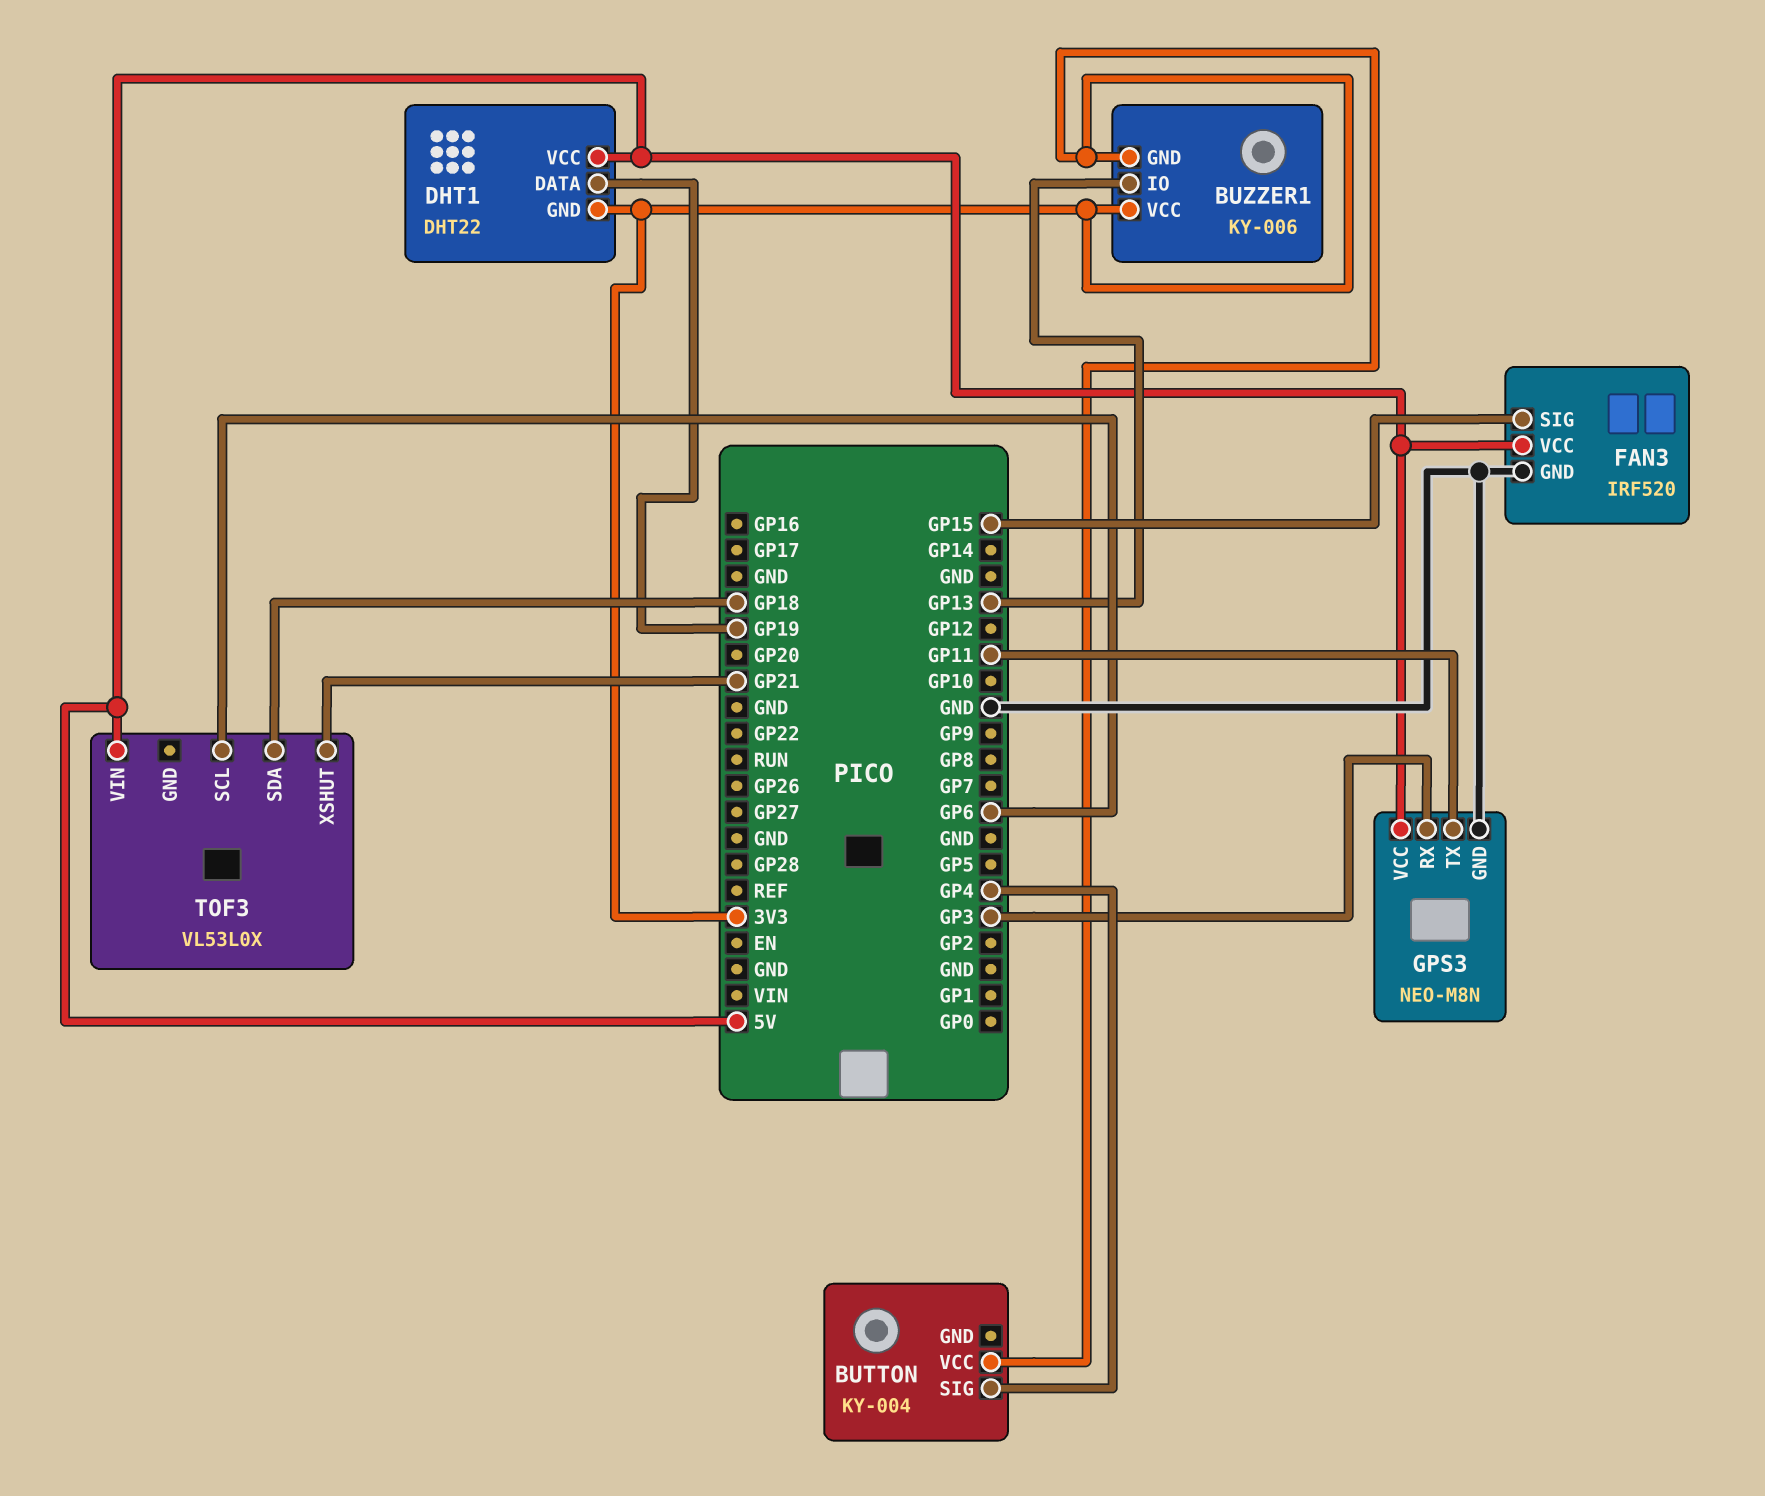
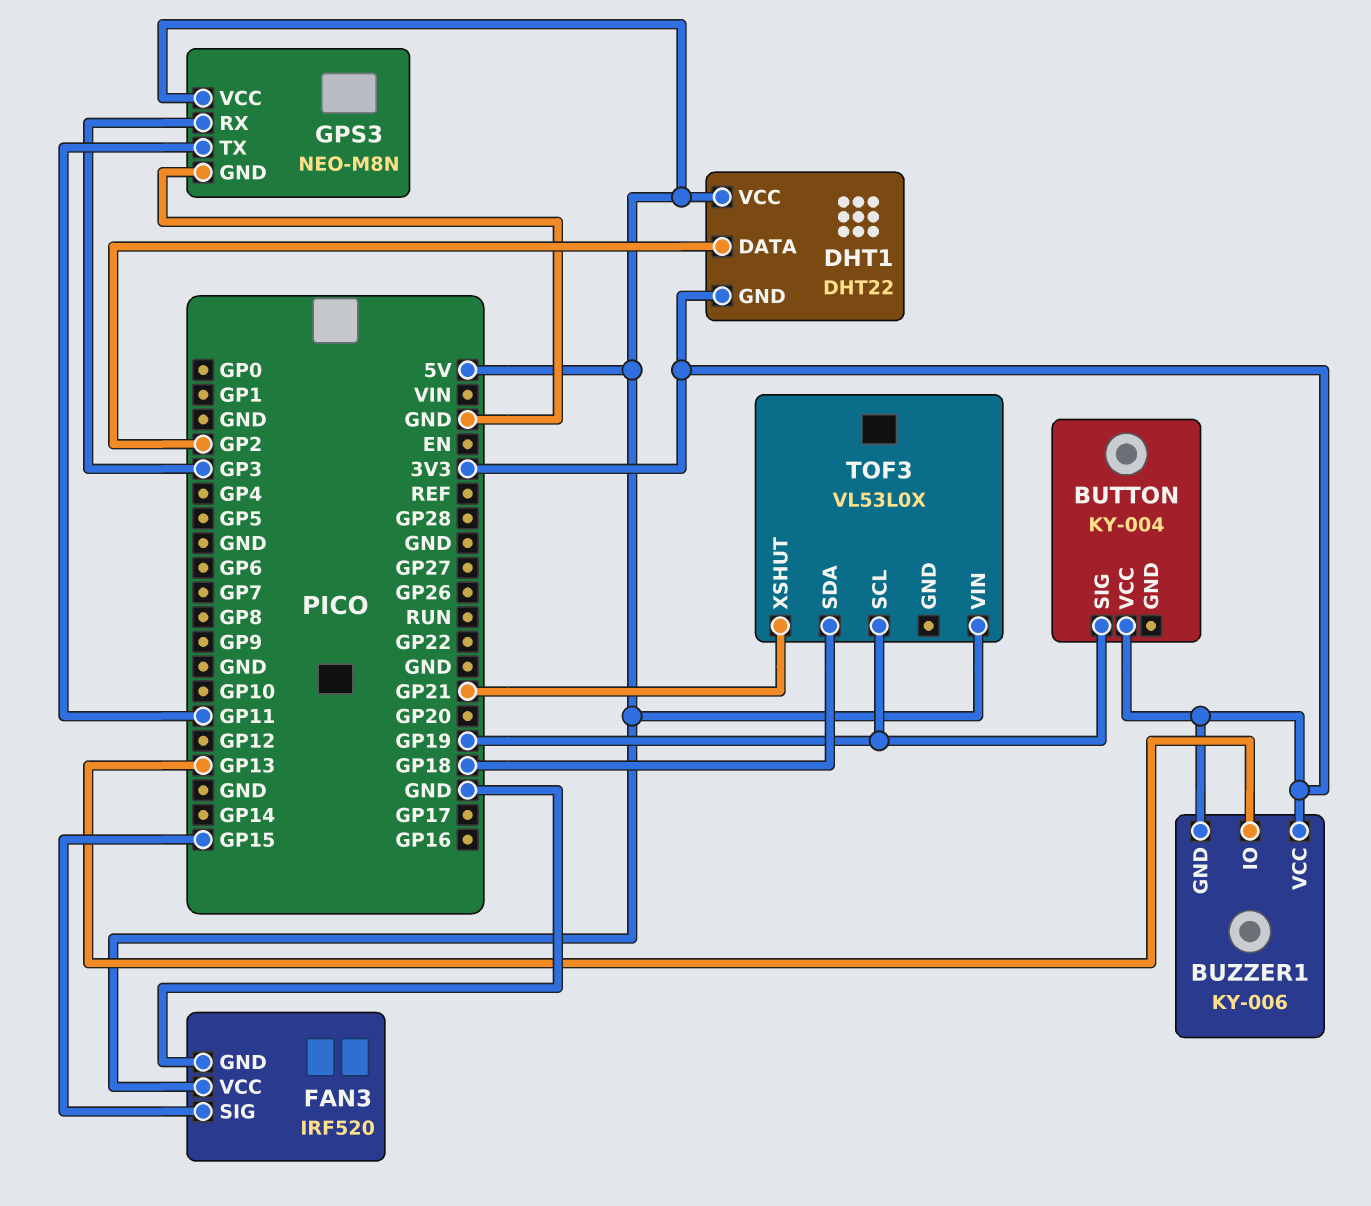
BUTTON pin SIG: GP4 -> GP19
DHT1 pin DATA: GP19 -> GP2
TOF3 pin SCL: GP6 -> GP19

